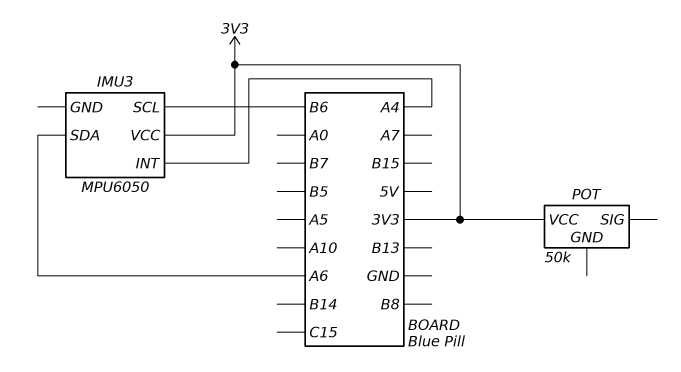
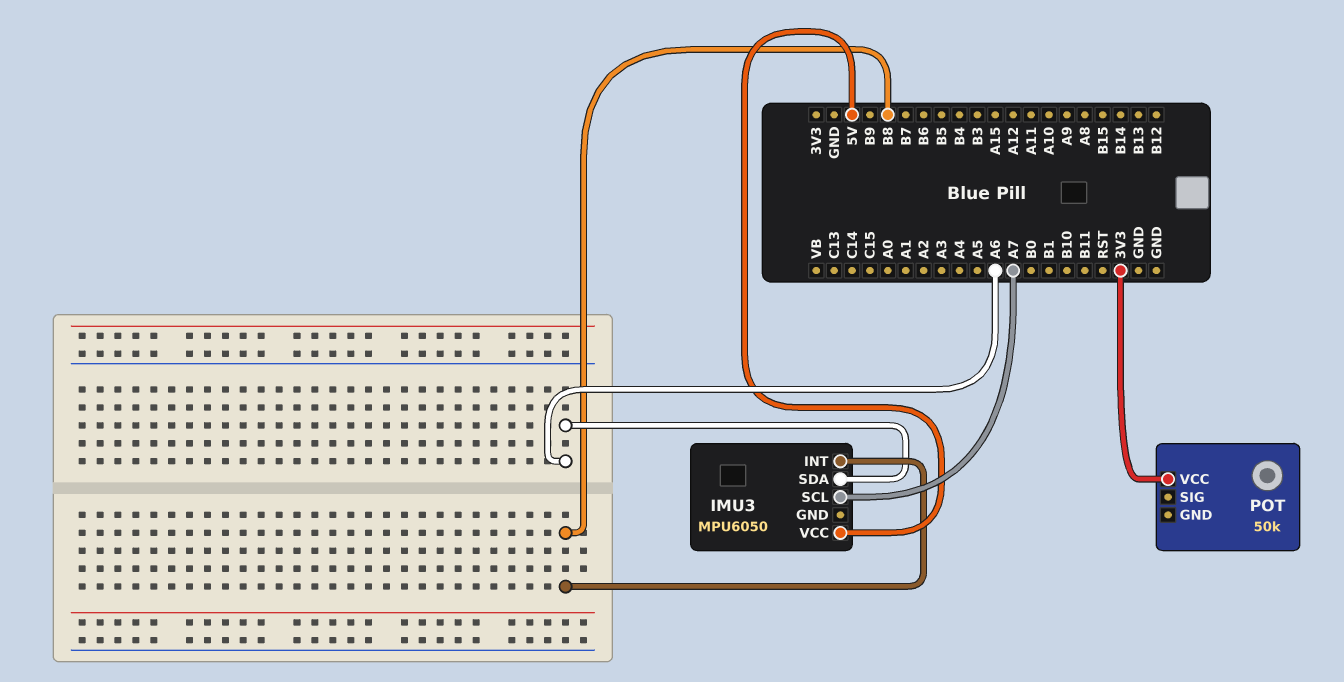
IMU3 pin INT: A4 -> B8
IMU3 pin SCL: B6 -> A7
IMU3 pin VCC: 3V3 -> 5V

